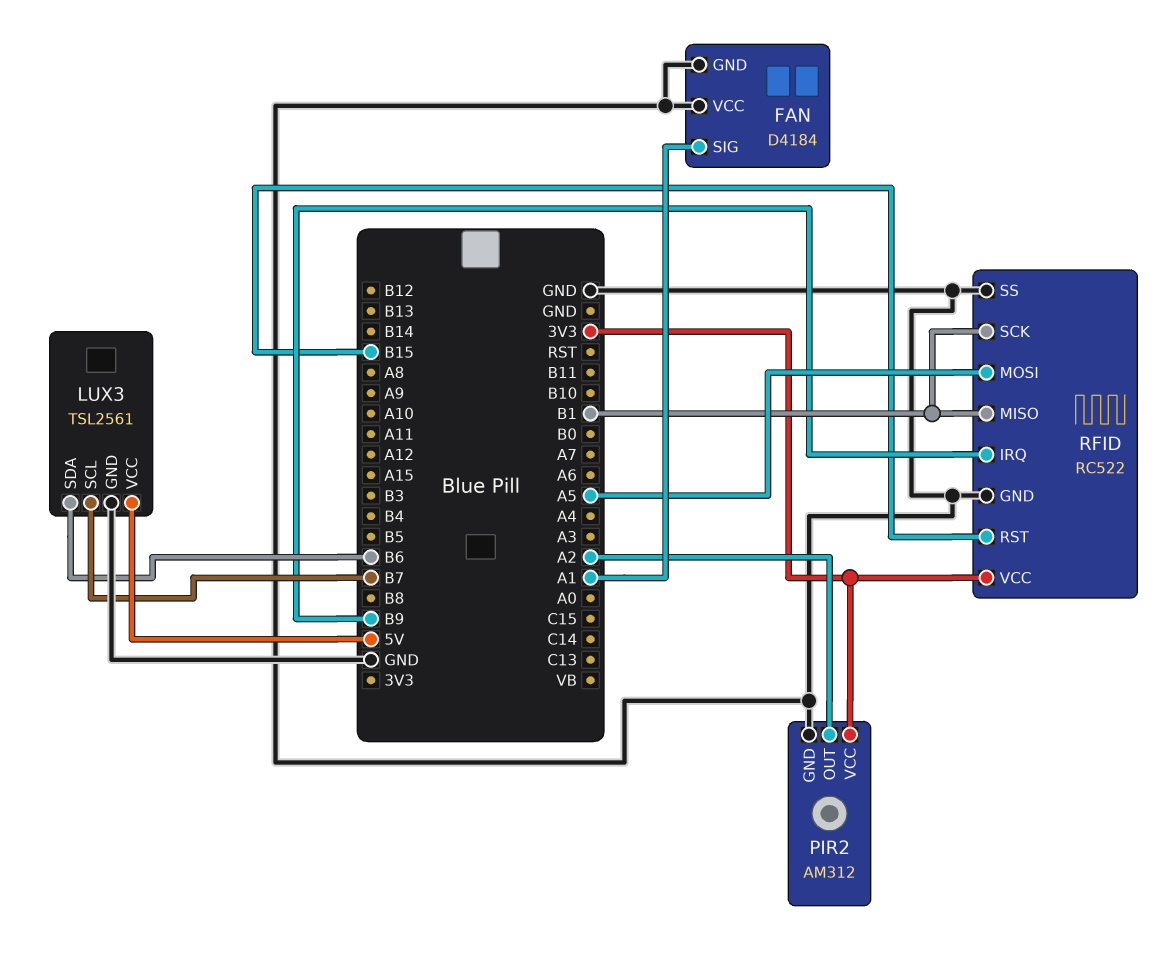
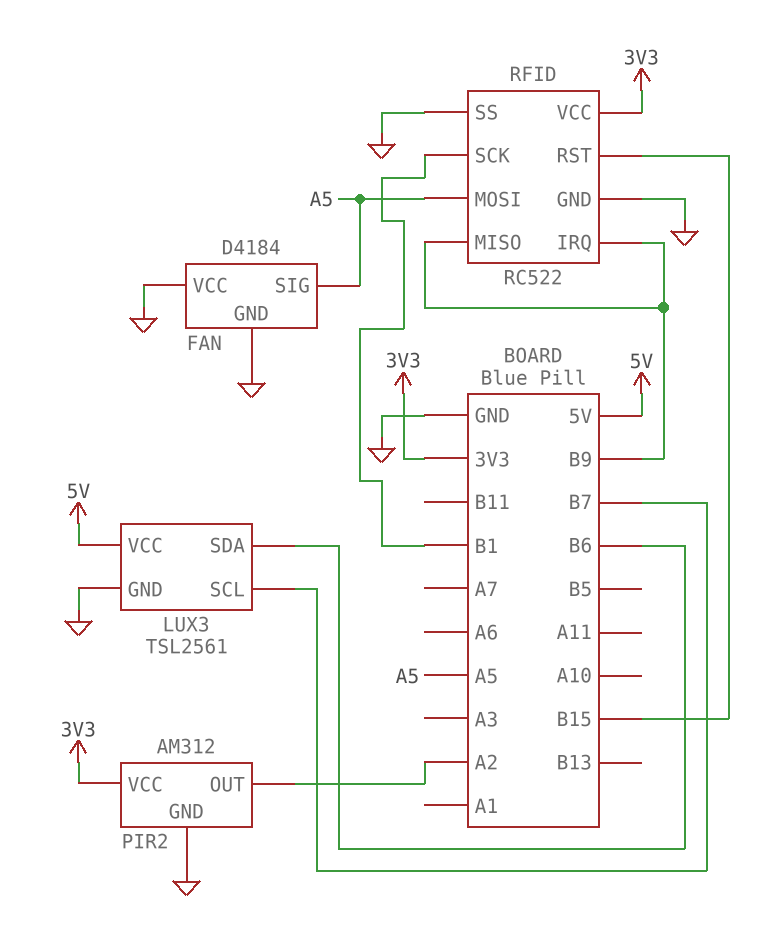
FAN pin SIG: A1 -> A5
RFID pin MISO: B1 -> B9

